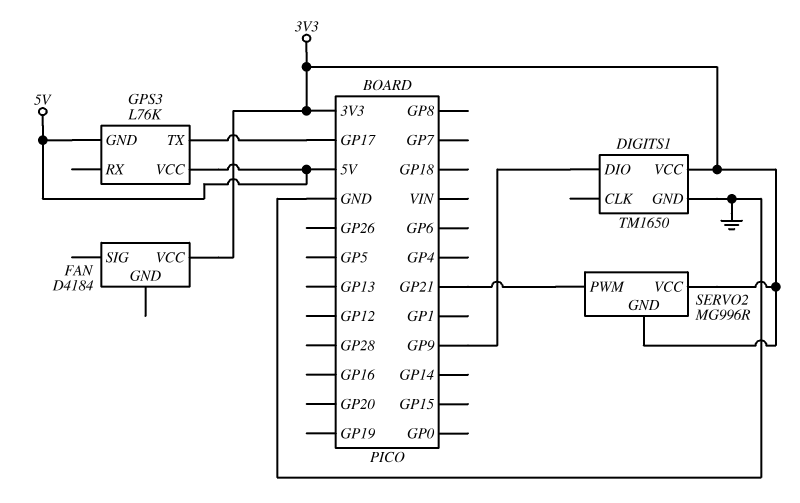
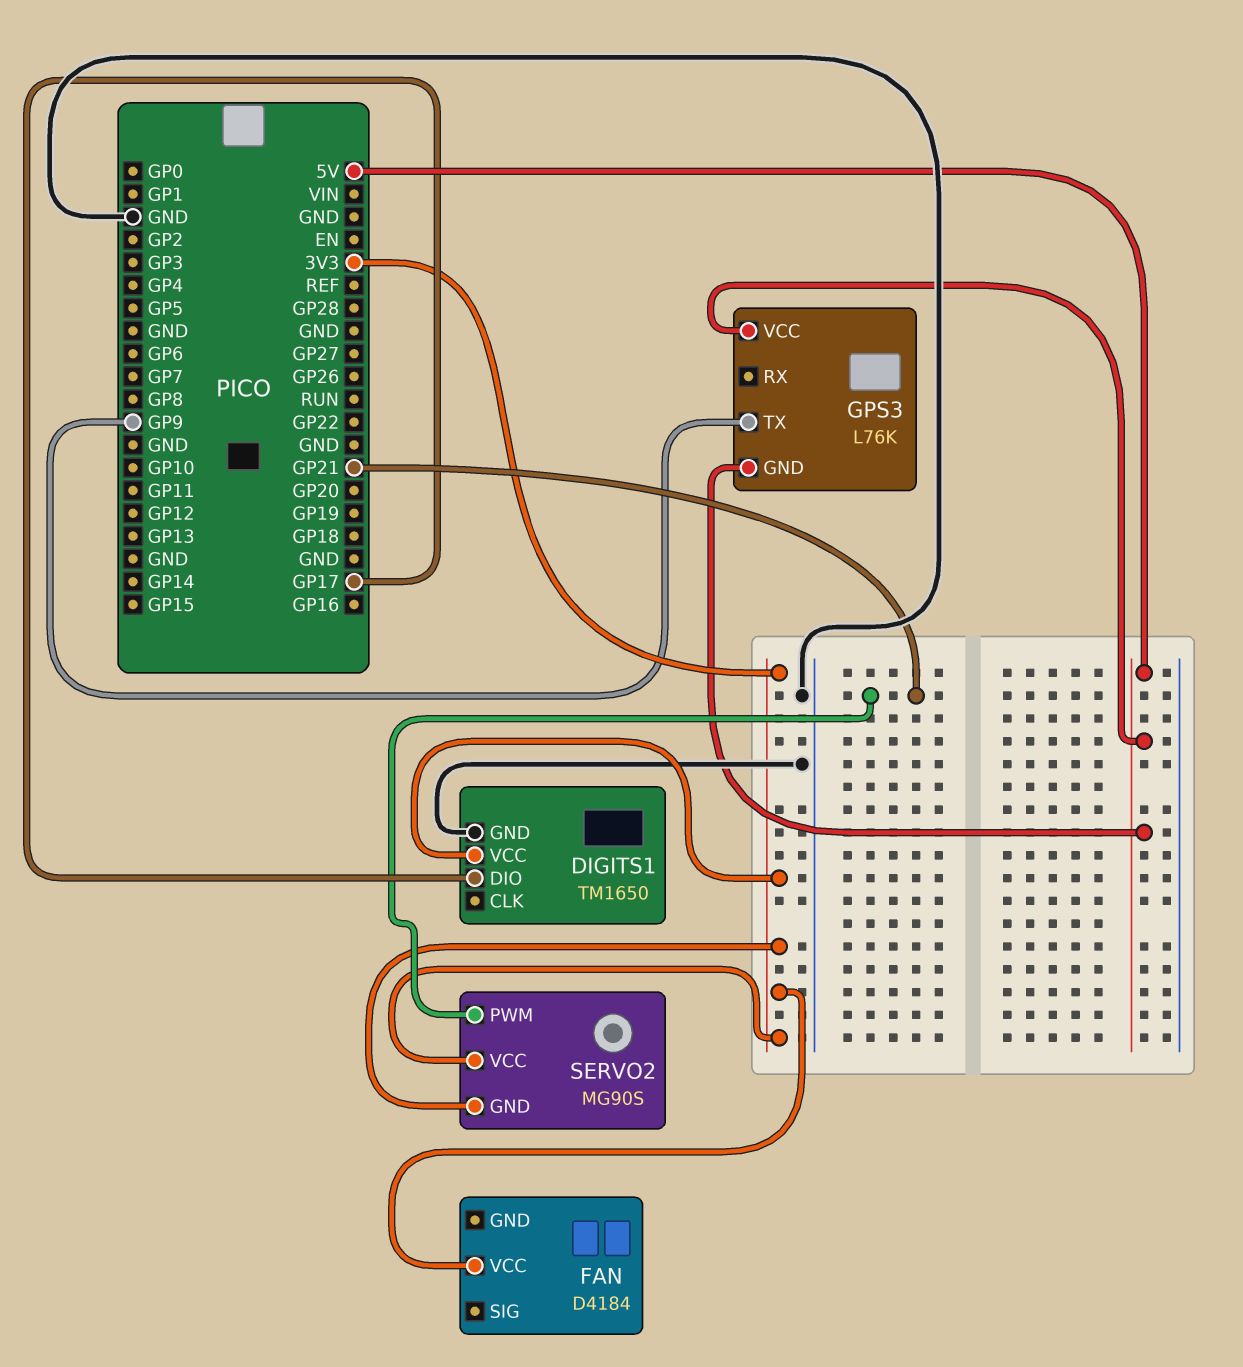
DIGITS1 pin DIO: GP9 -> GP17
GPS3 pin TX: GP17 -> GP9
SERVO2: MG996R -> MG90S

